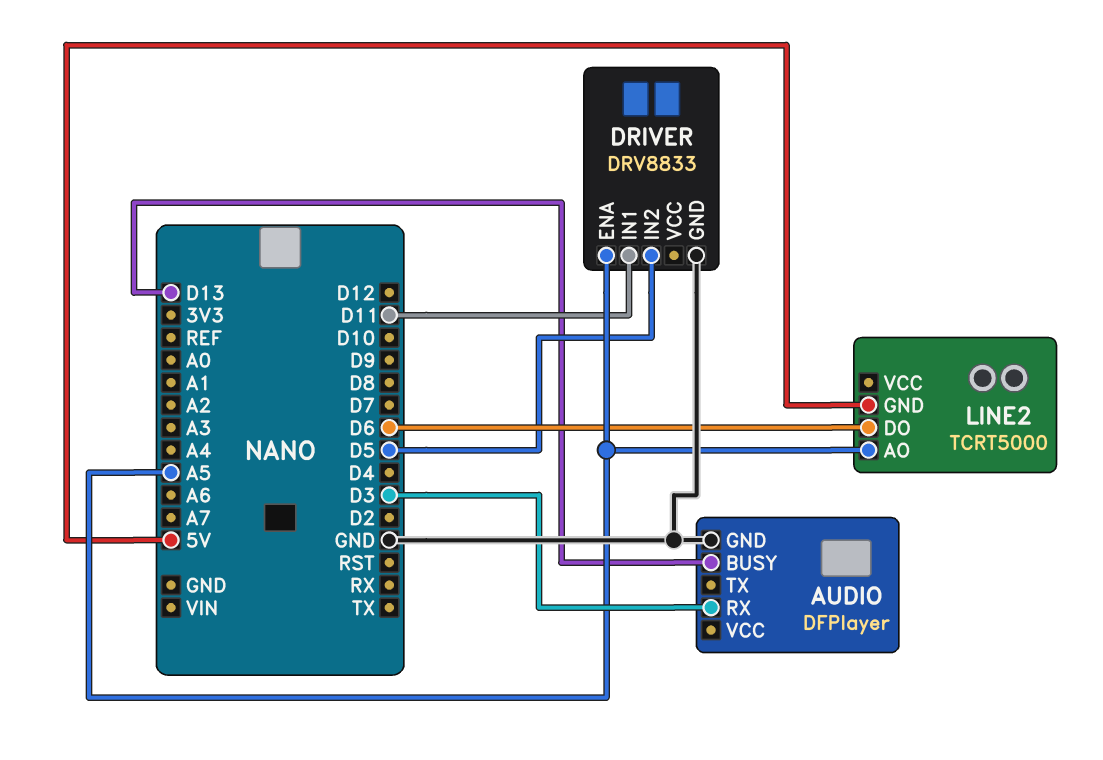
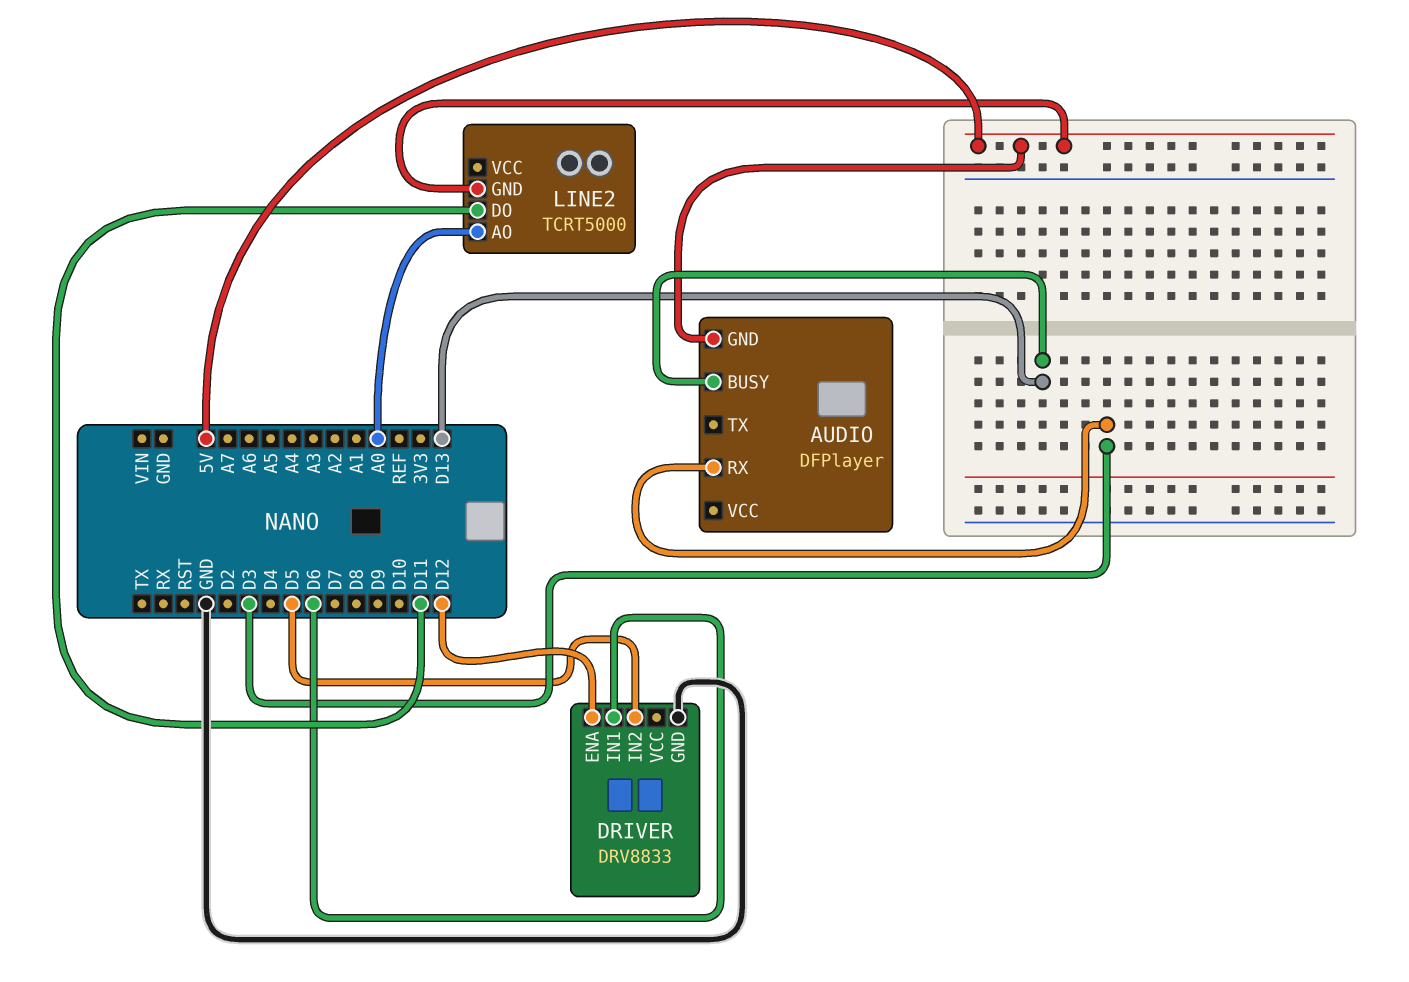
AUDIO pin GND: GND -> 5V
DRIVER pin ENA: A5 -> D12
DRIVER pin IN1: D11 -> D6
LINE2 pin AO: A5 -> A0
LINE2 pin DO: D6 -> D11

